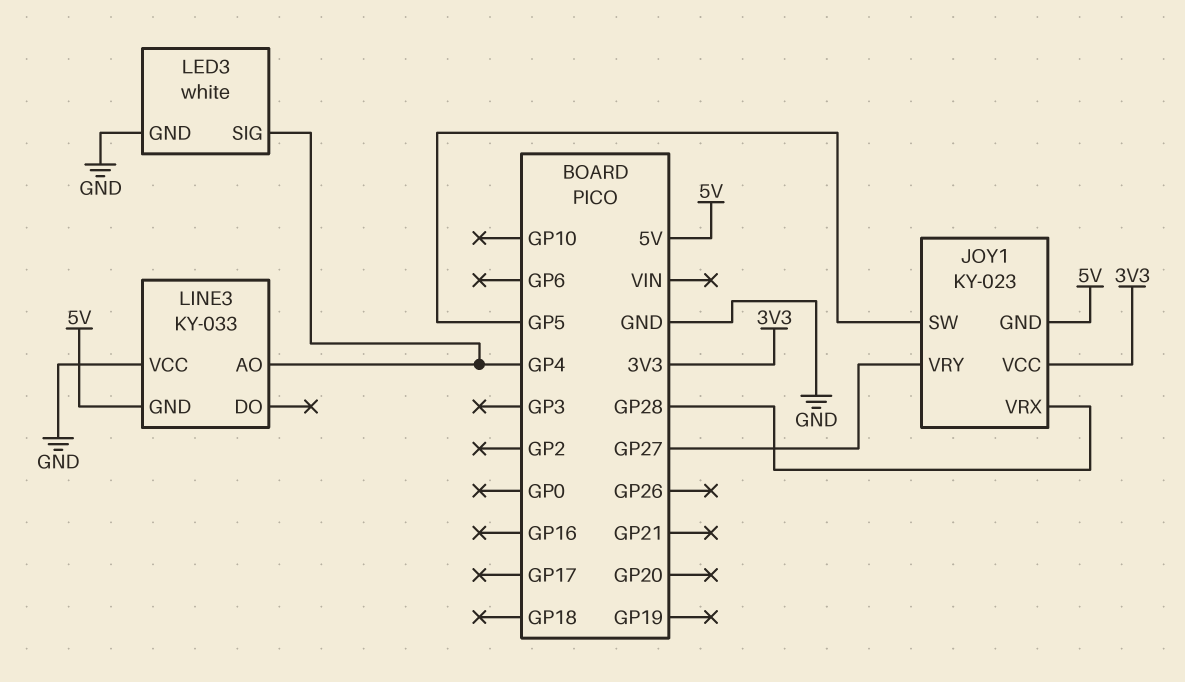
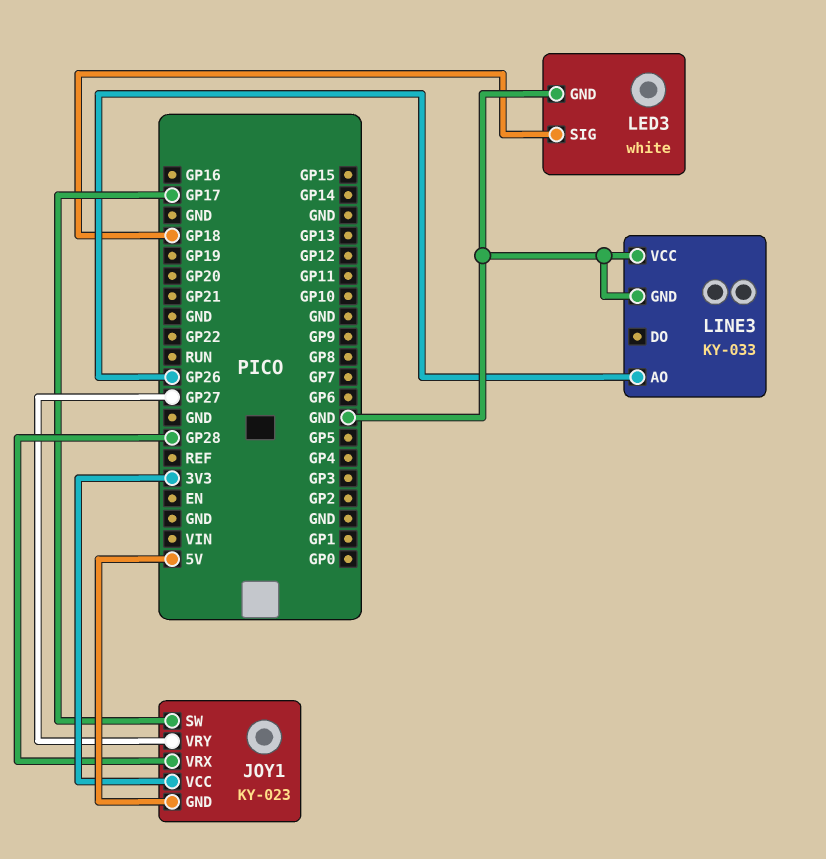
JOY1 pin SW: GP5 -> GP17
LED3 pin SIG: GP4 -> GP18
LINE3 pin AO: GP4 -> GP26
LINE3 pin GND: 5V -> GND

